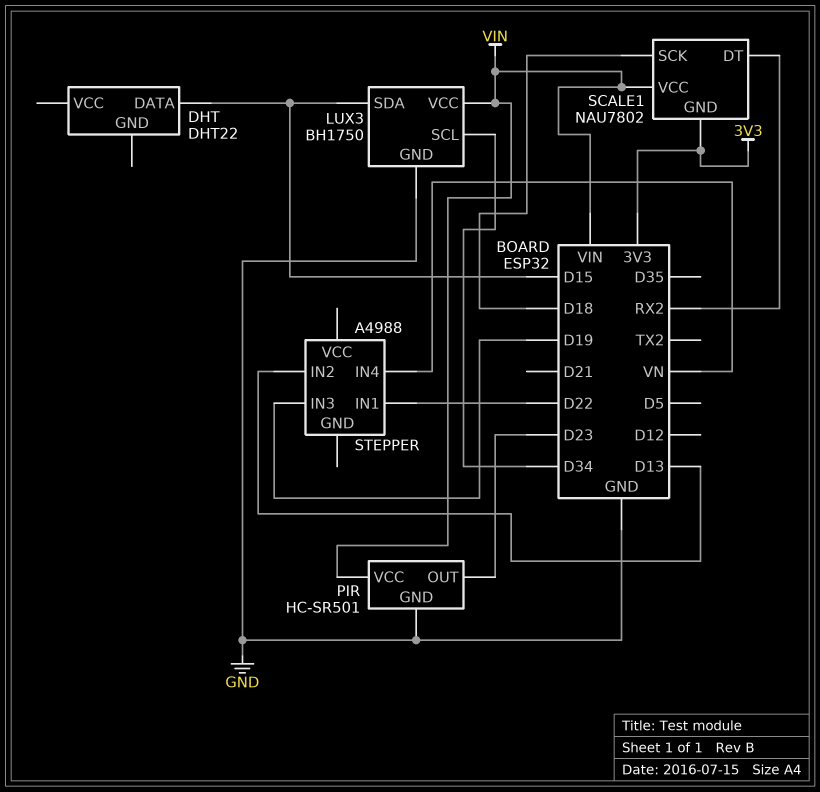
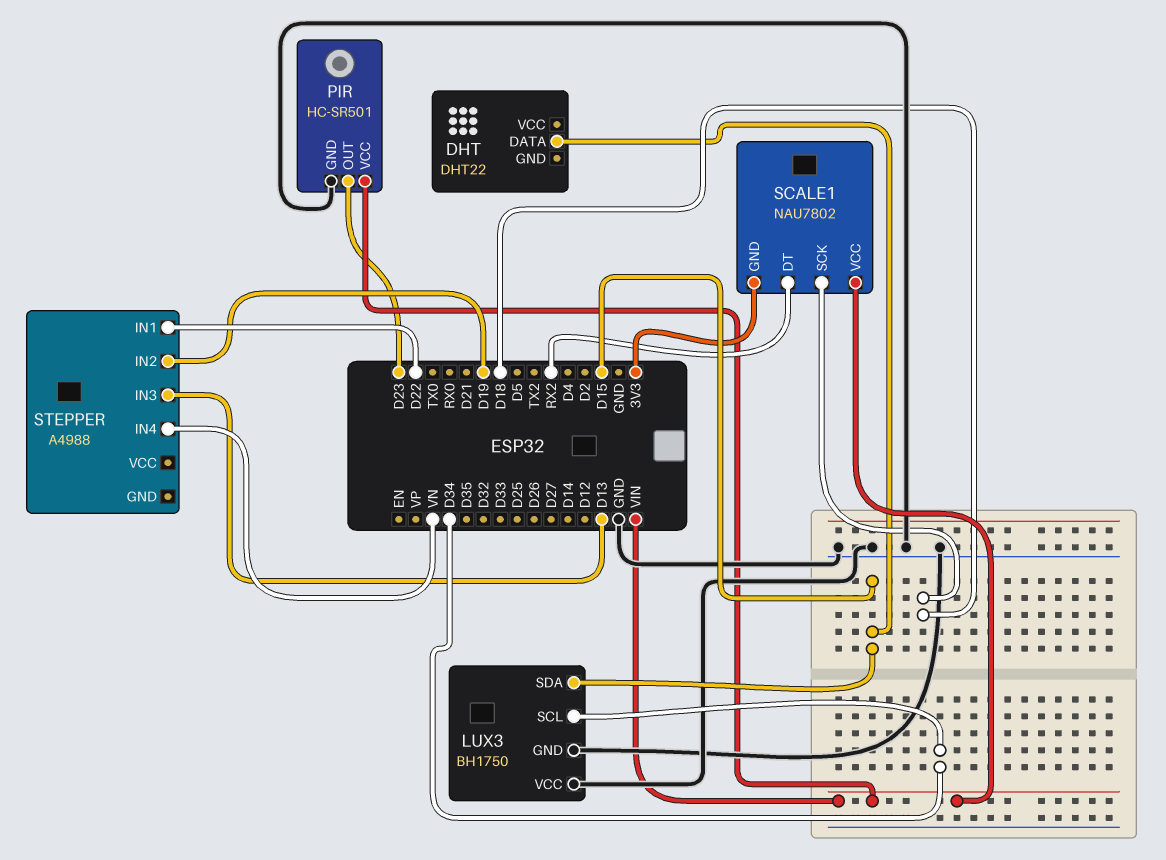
LUX3 pin VCC: VIN -> GND
STEPPER pin IN2: D13 -> D19
STEPPER pin IN3: D19 -> D13

